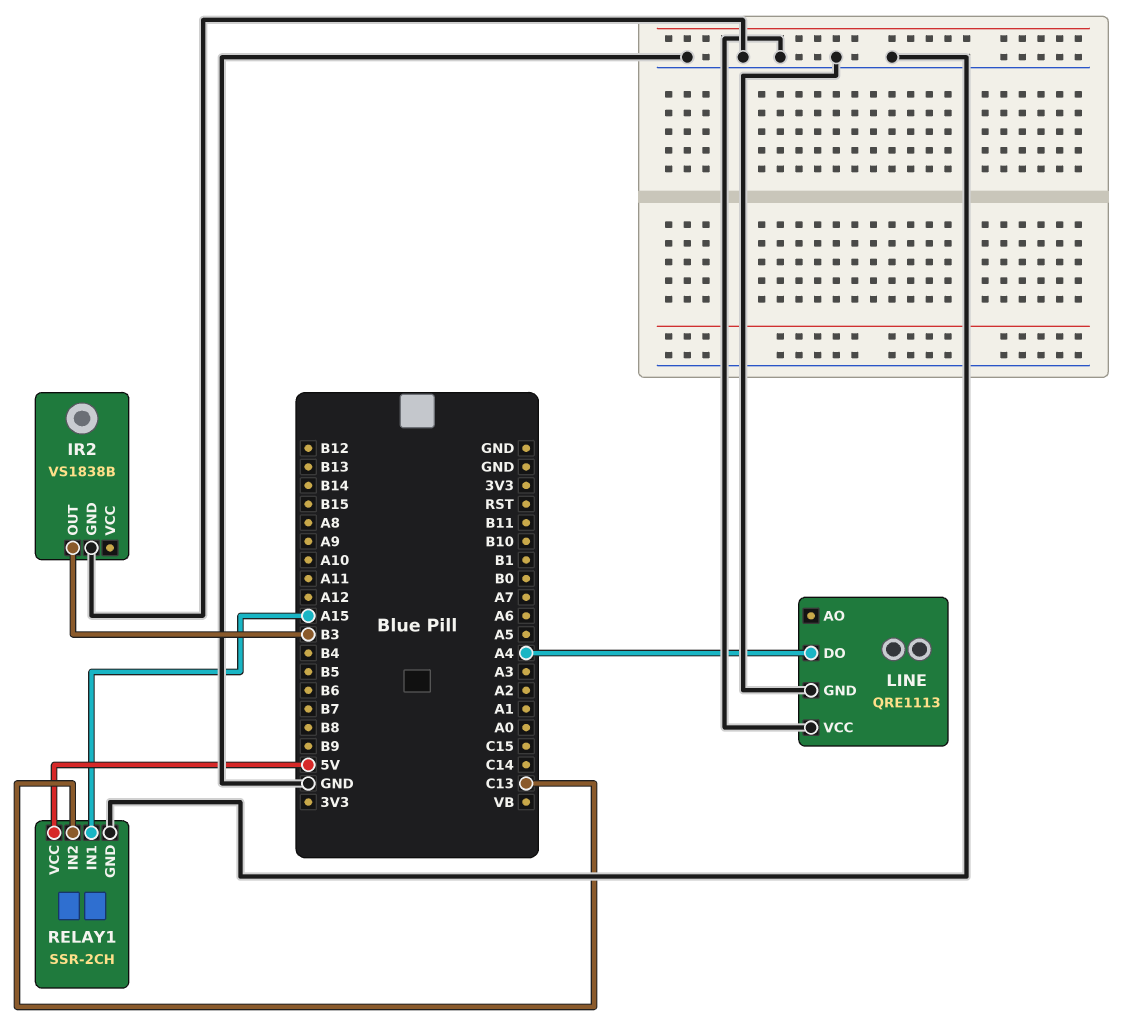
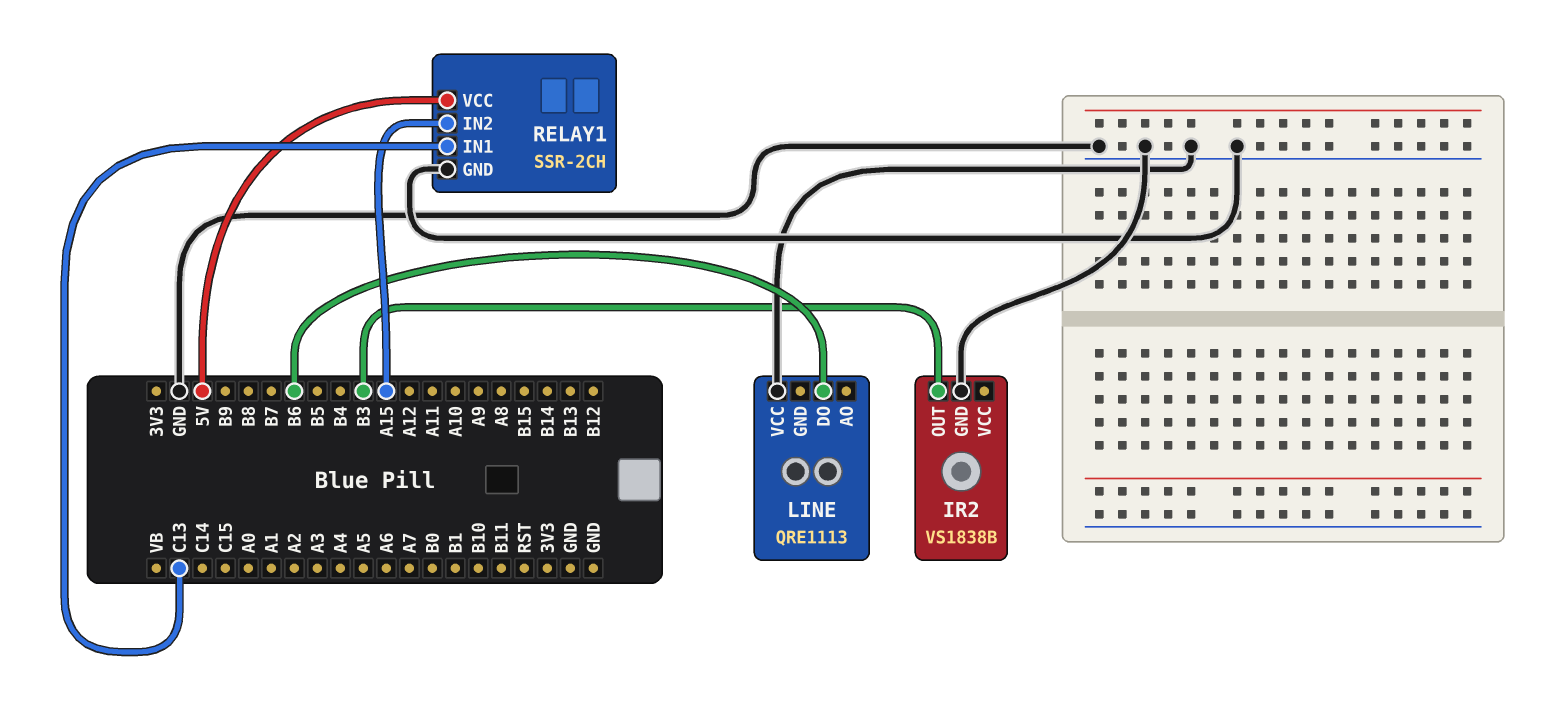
LINE pin DO: A4 -> B6
LINE pin GND: GND -> none
RELAY1 pin IN1: A15 -> C13
RELAY1 pin IN2: C13 -> A15

